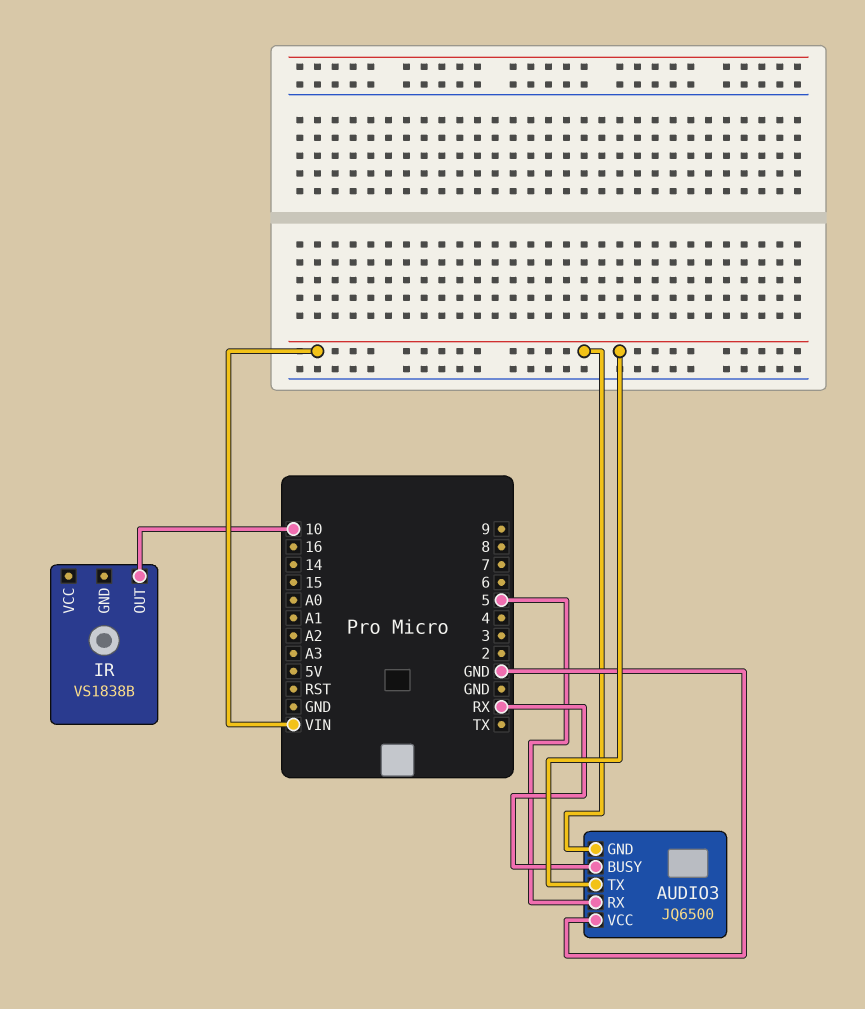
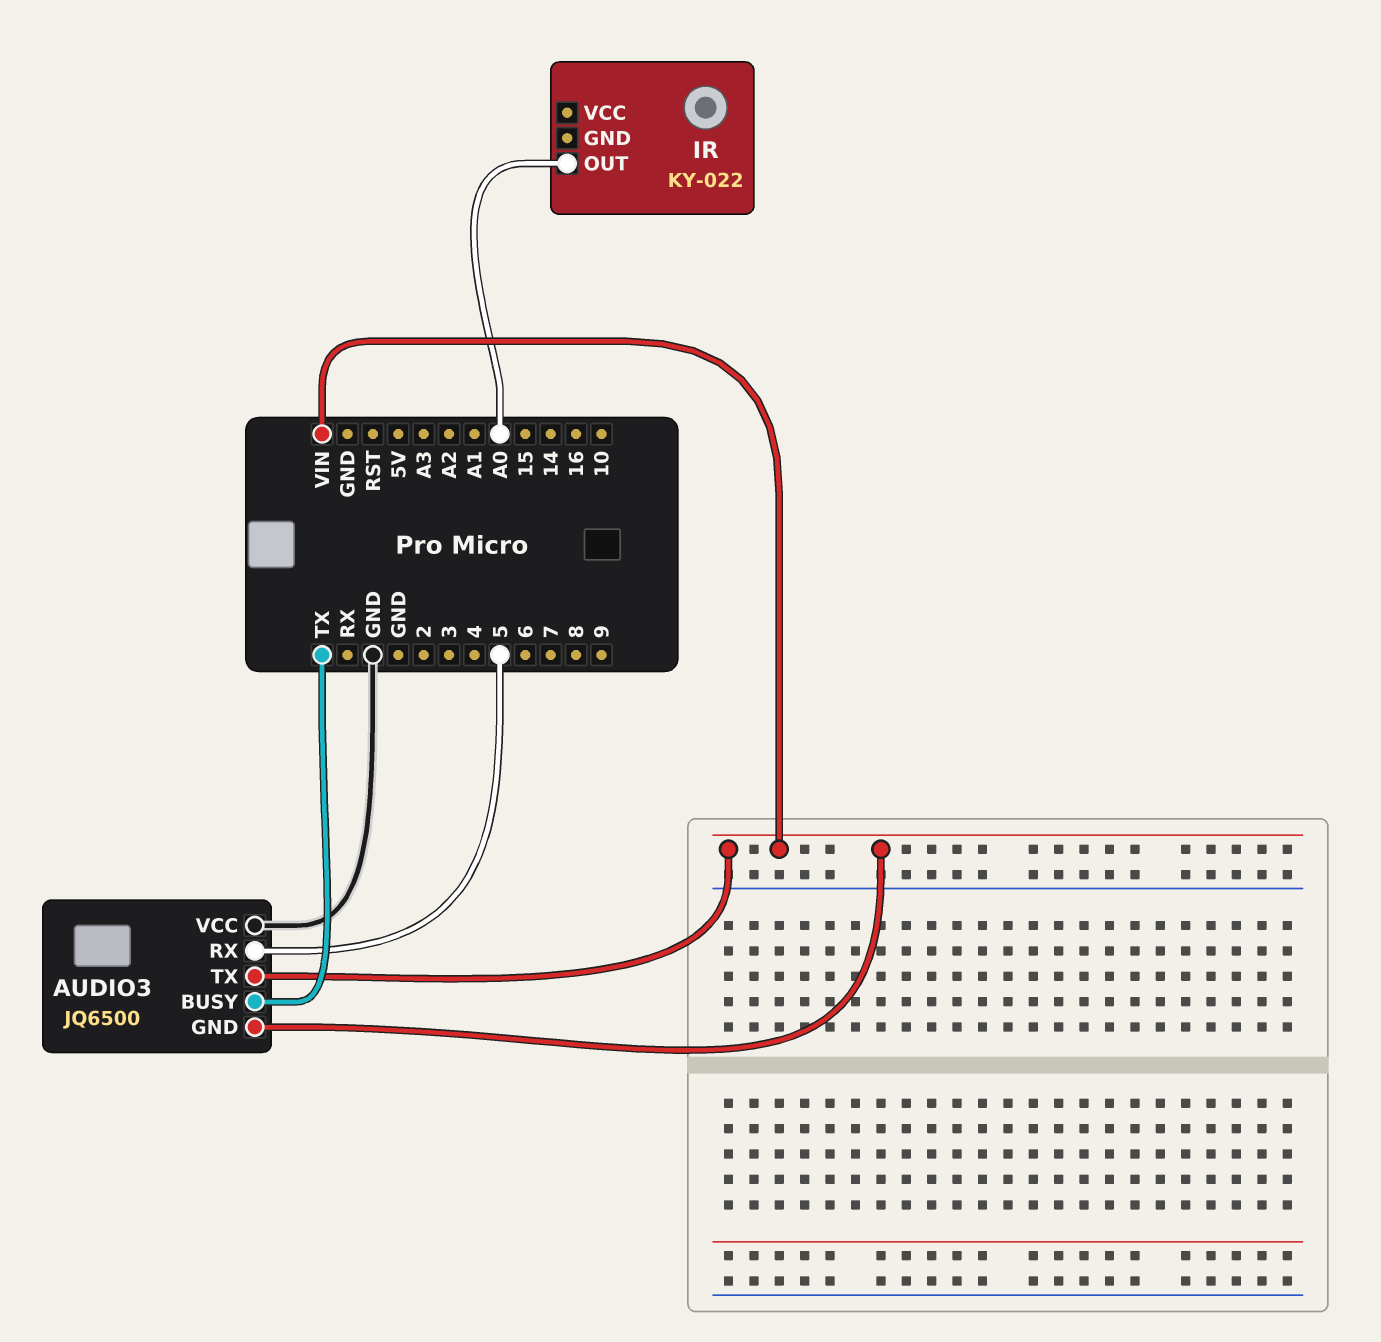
AUDIO3 pin BUSY: RX -> TX
IR: VS1838B -> KY-022
IR pin OUT: 10 -> A0

